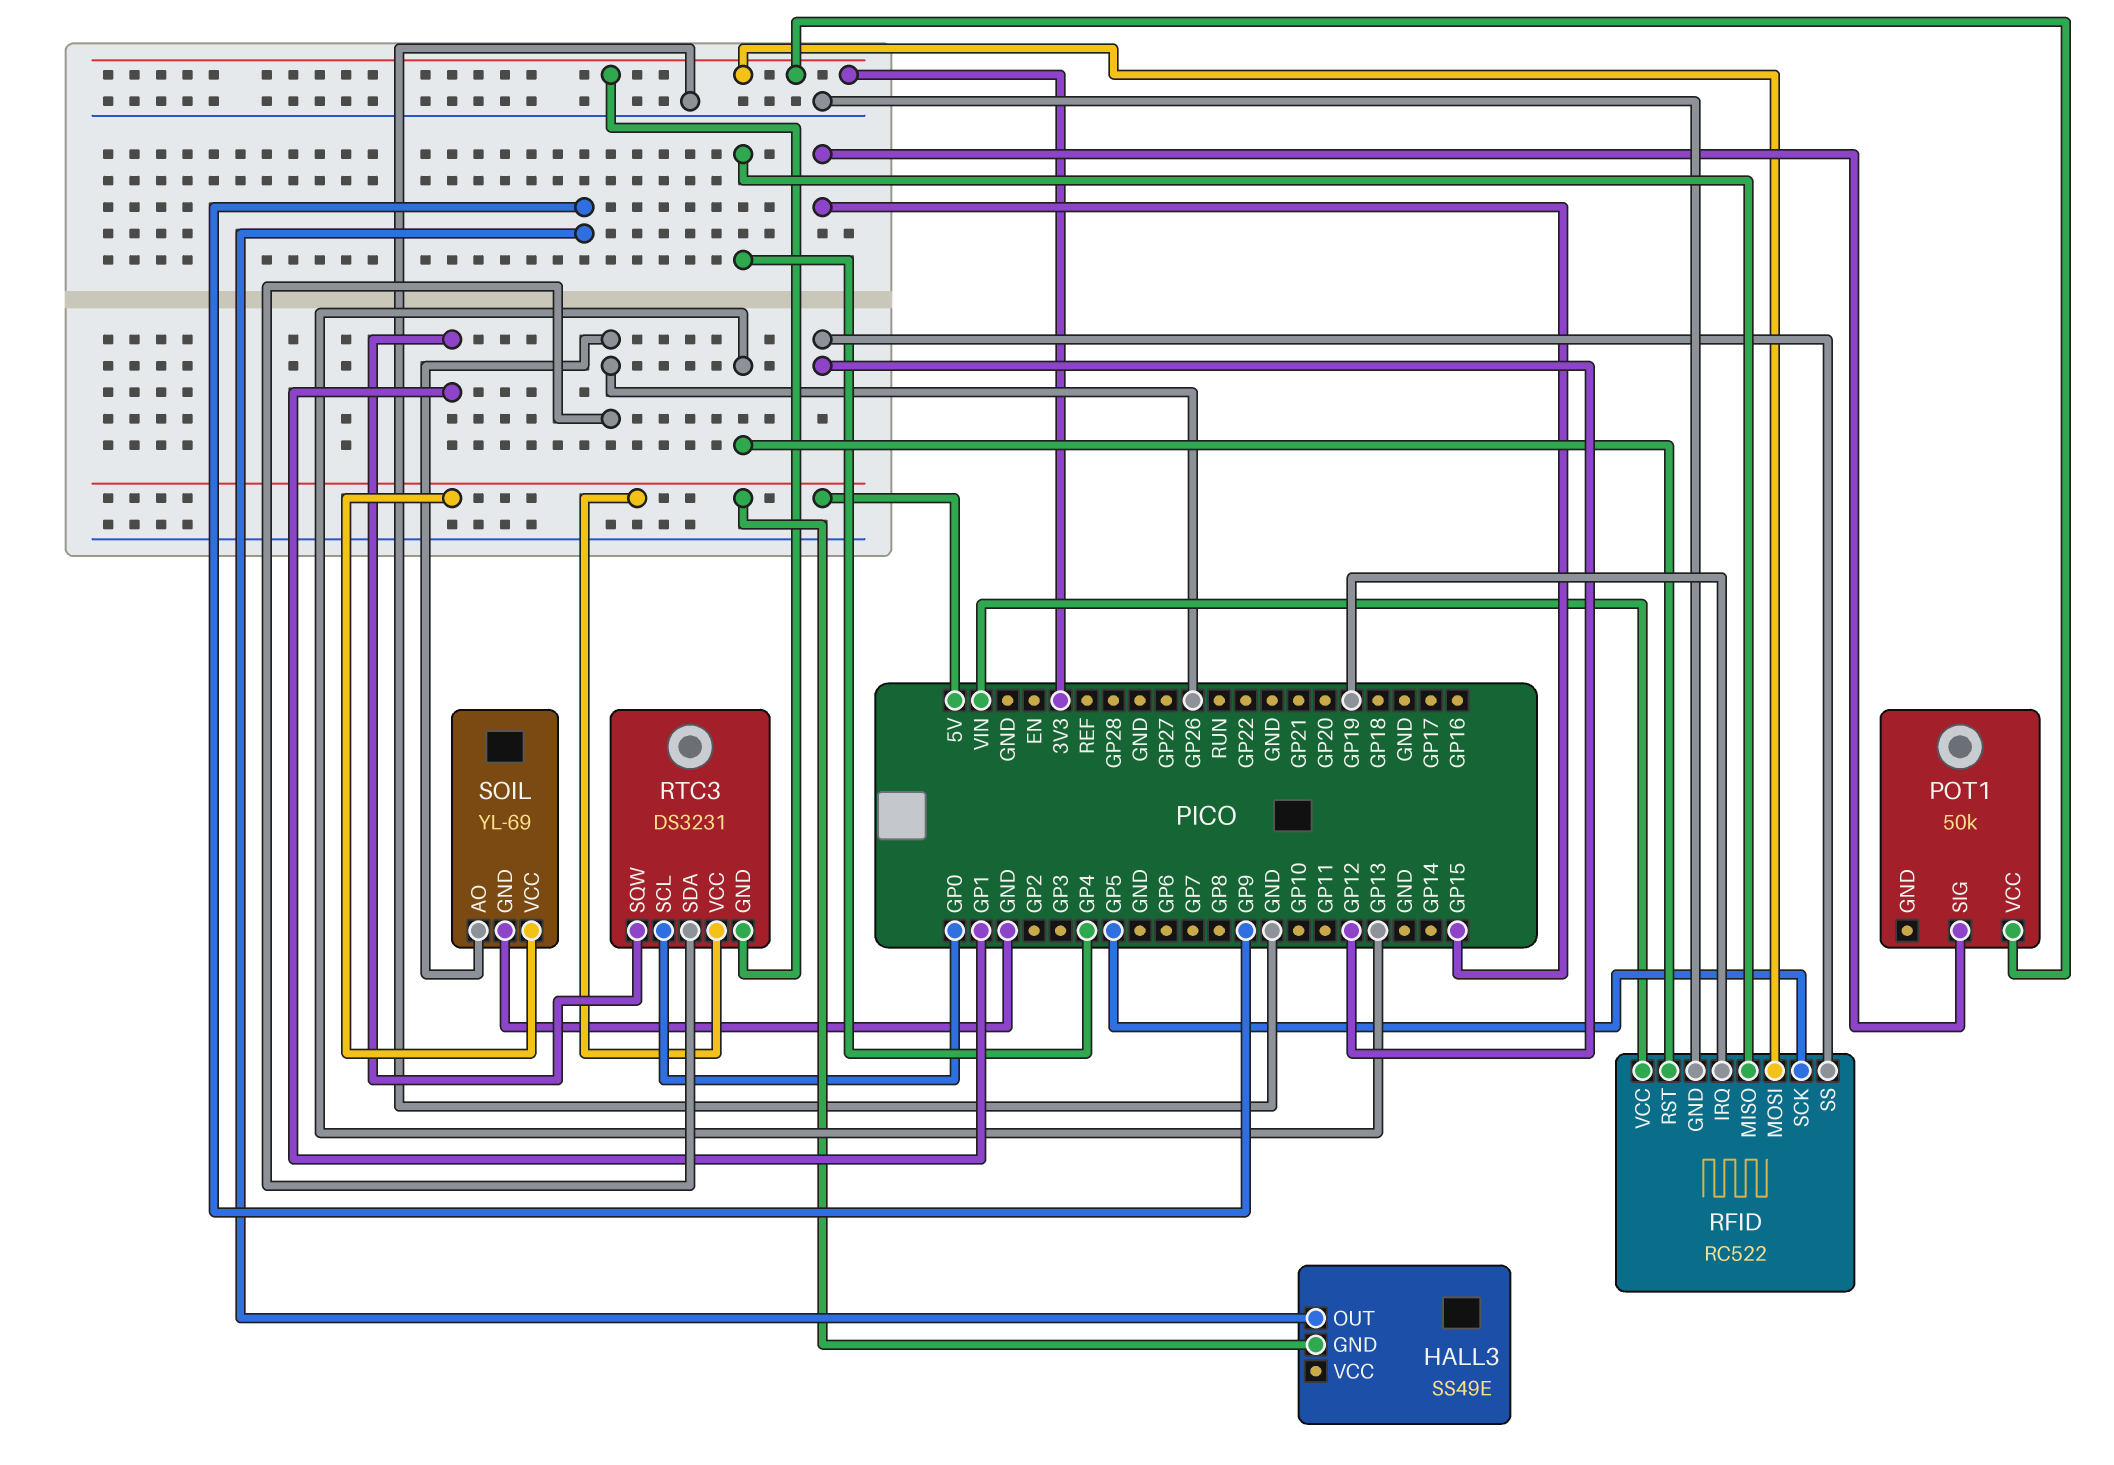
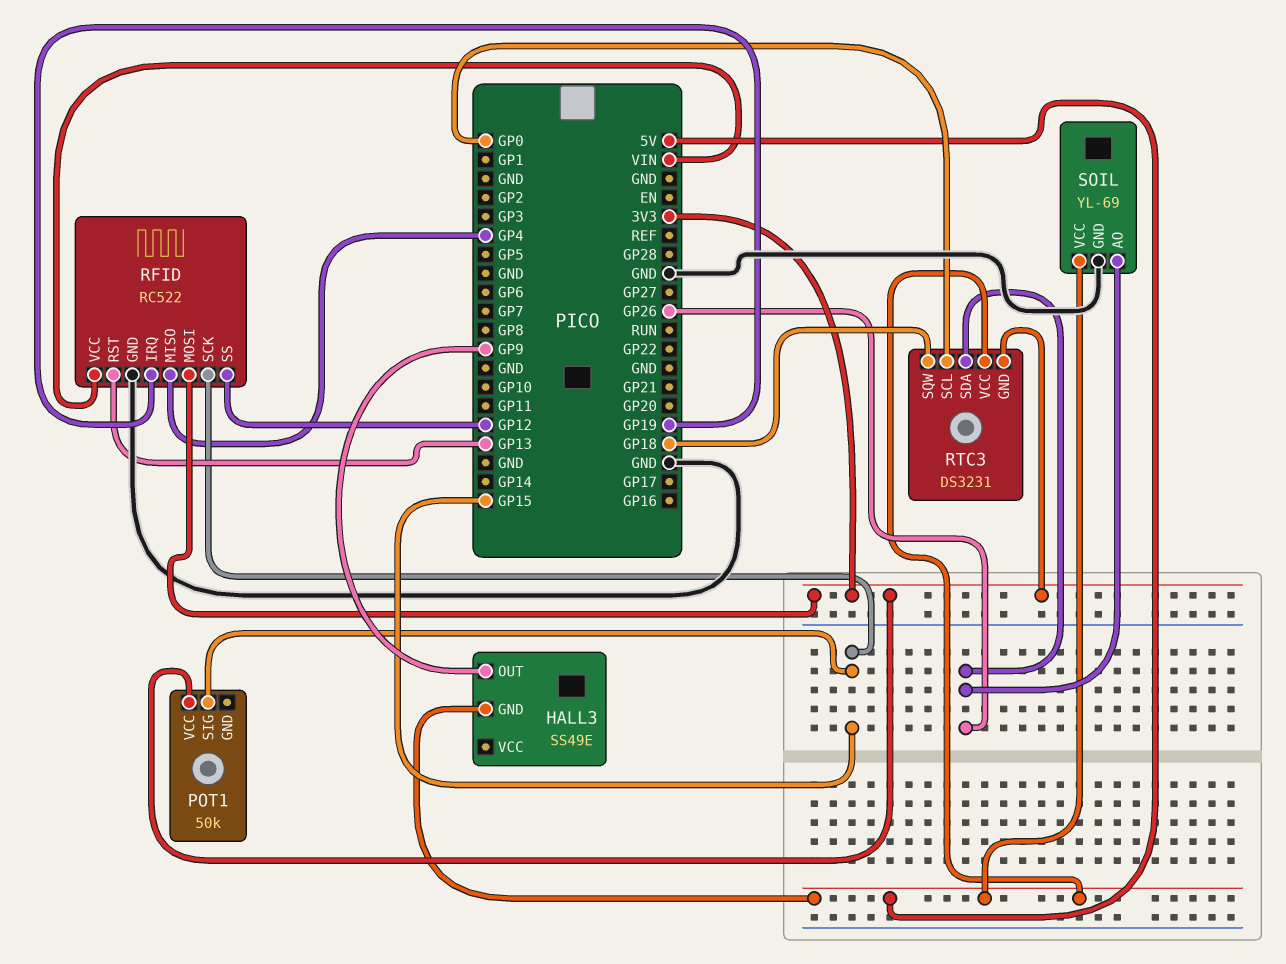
RFID pin SCK: GP5 -> GP15
RTC3 pin SQW: GP1 -> GP18

